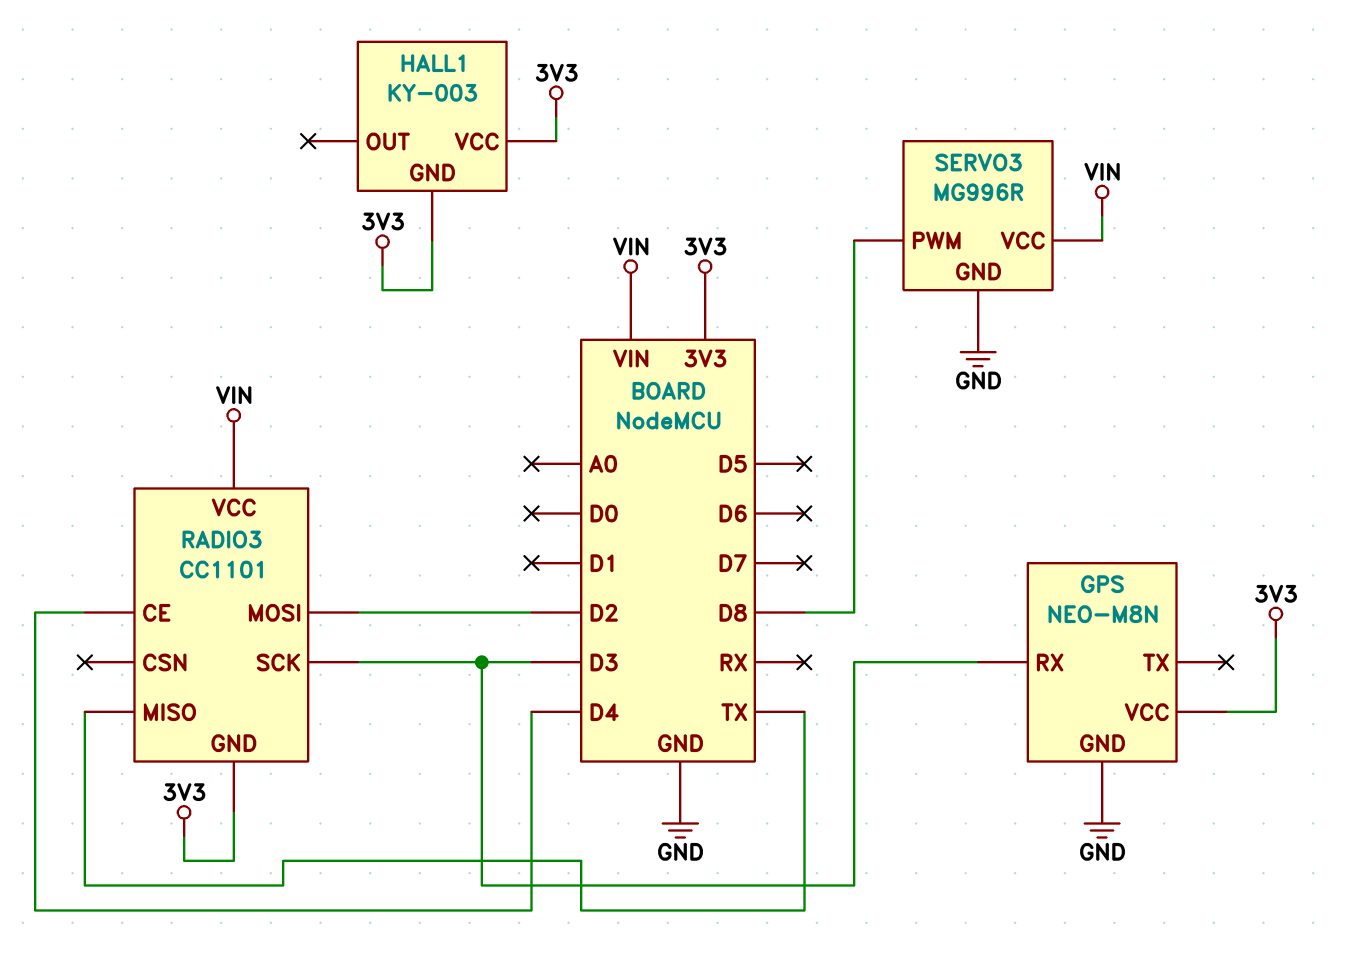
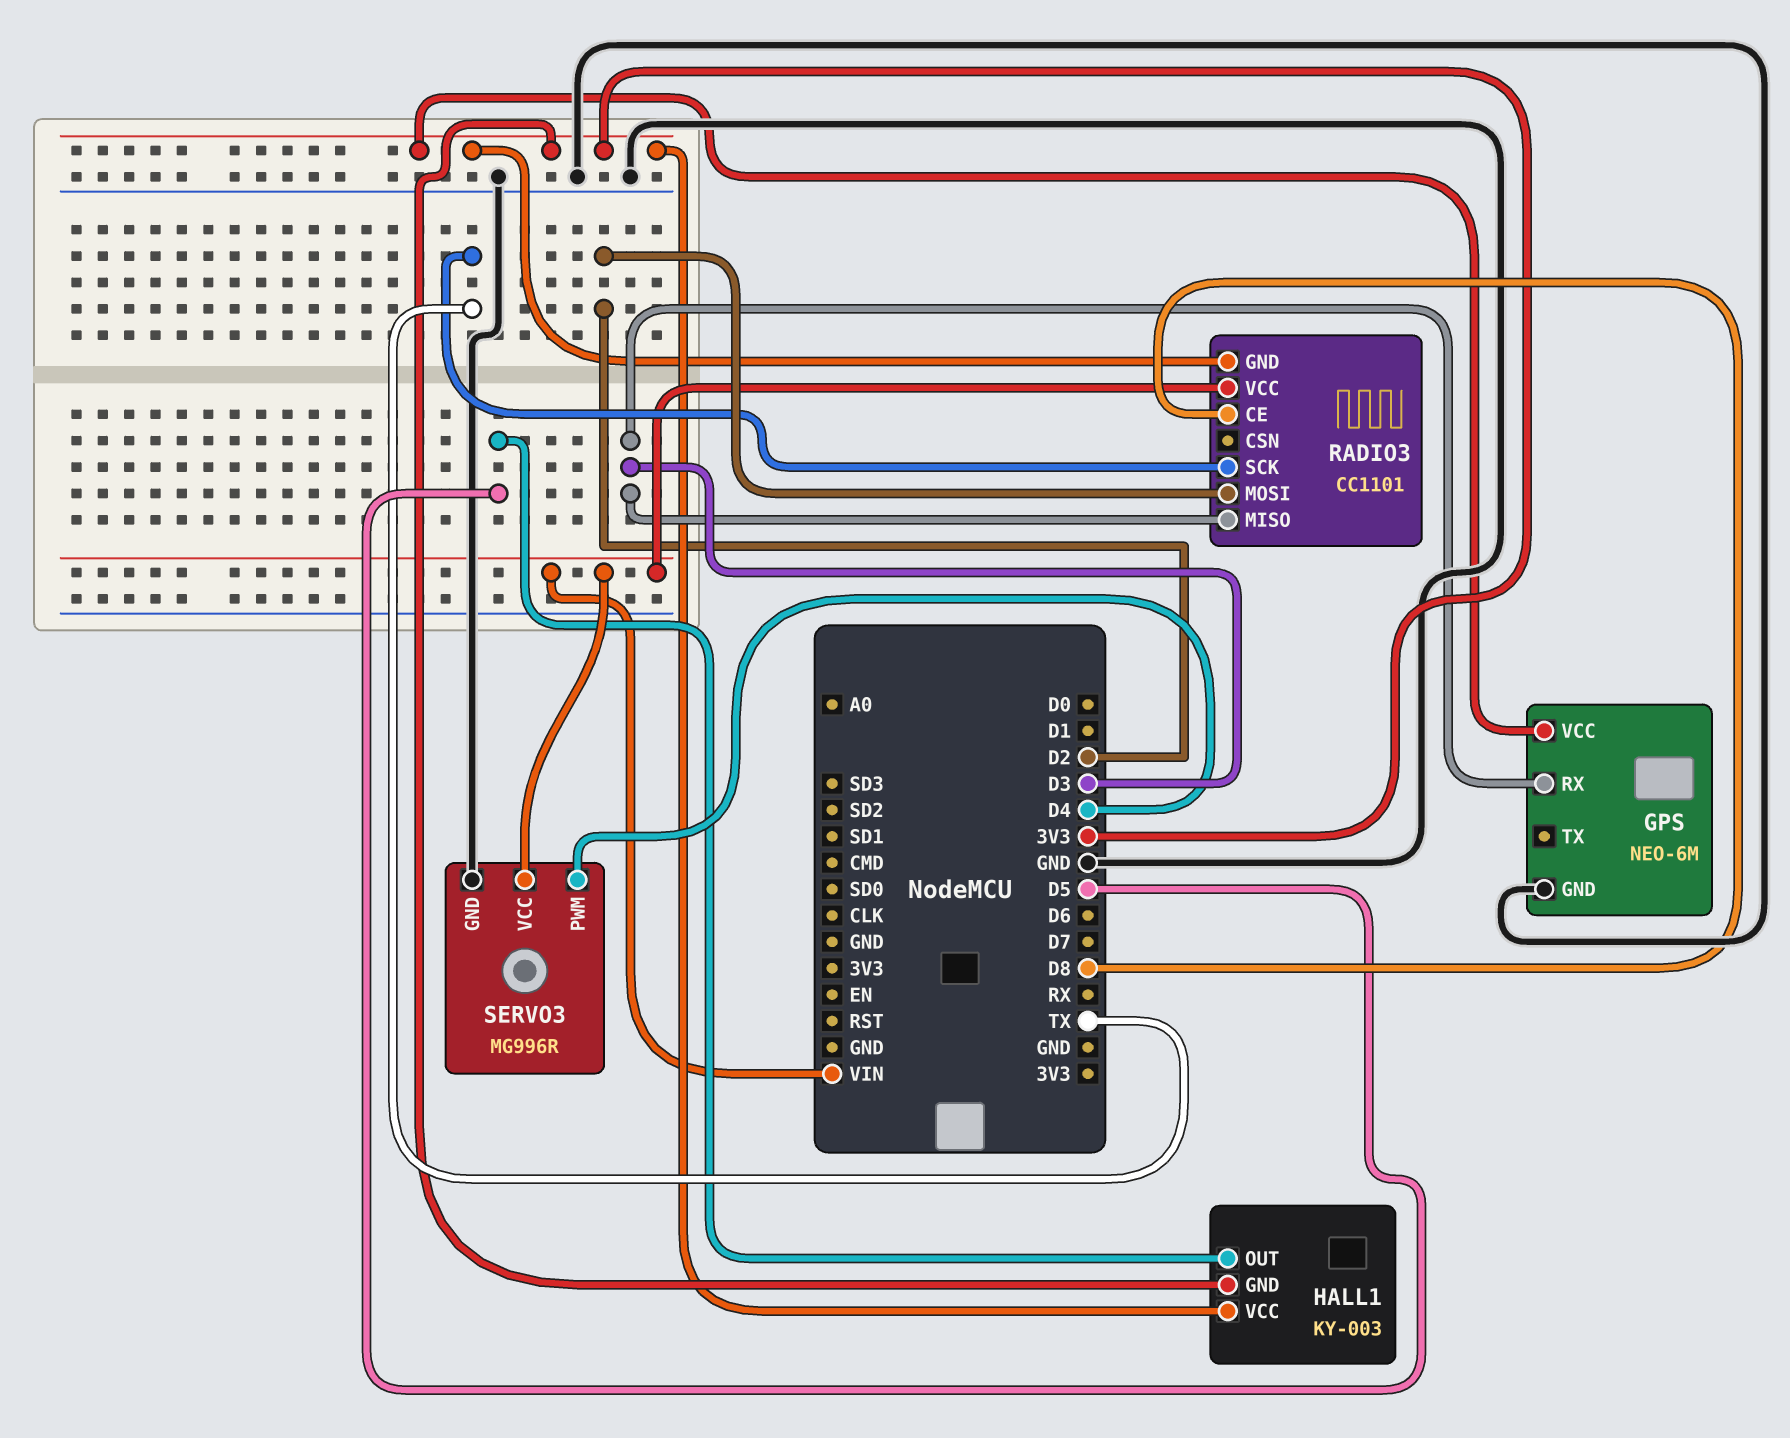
GPS: NEO-M8N -> NEO-6M
HALL1 pin OUT: none -> D5
RADIO3 pin CE: D4 -> D8
RADIO3 pin MISO: TX -> D3
RADIO3 pin SCK: D3 -> TX
SERVO3 pin PWM: D8 -> D4

